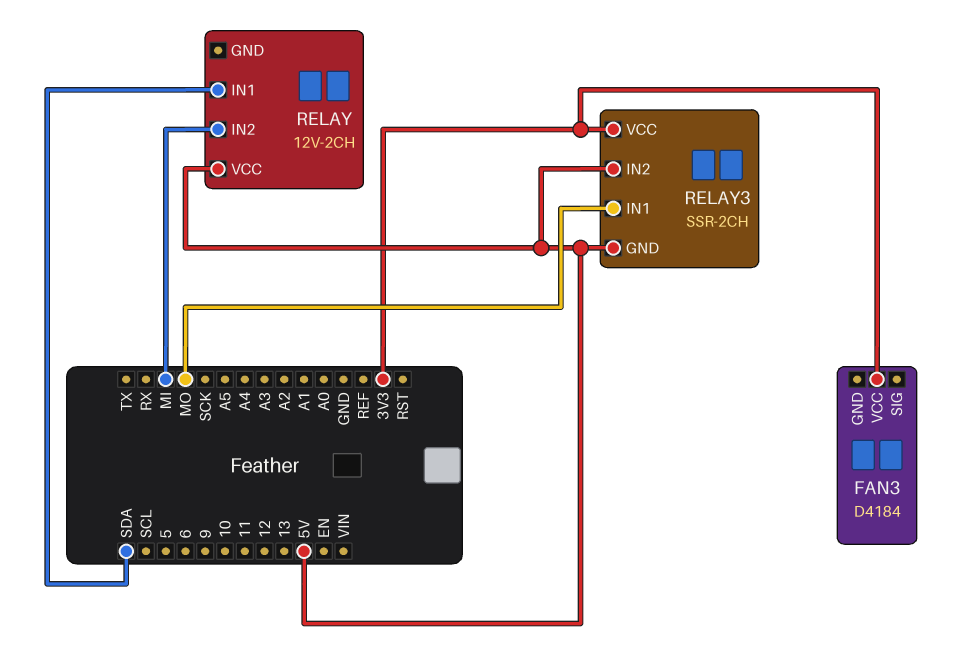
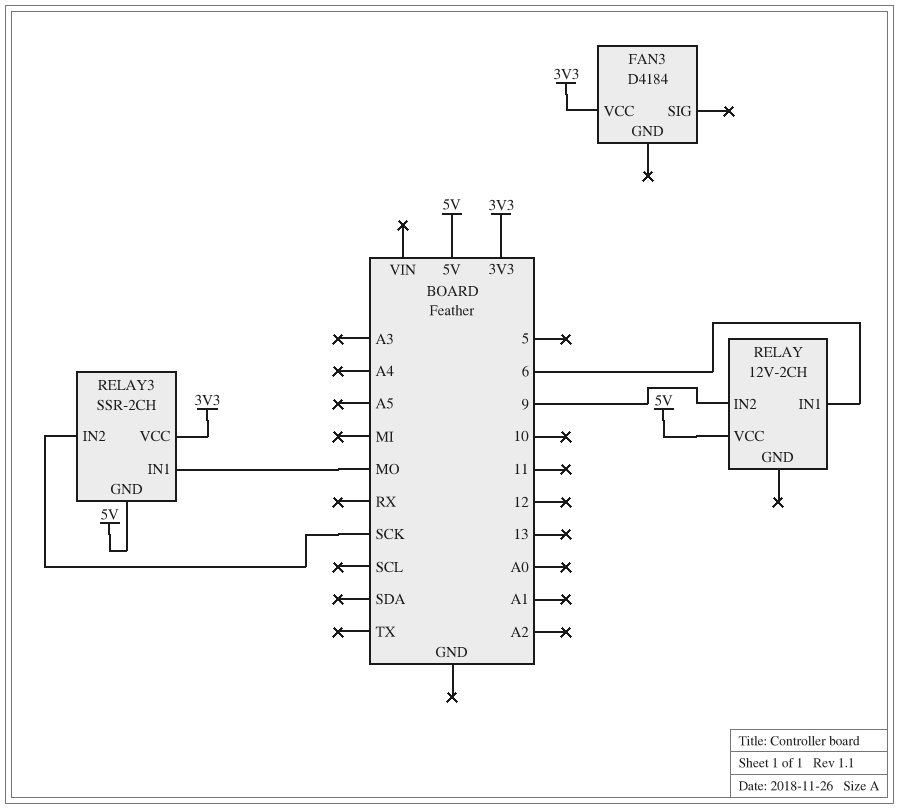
RELAY pin IN1: SDA -> 6
RELAY pin IN2: MI -> 9
RELAY3 pin IN2: 5V -> SCK

